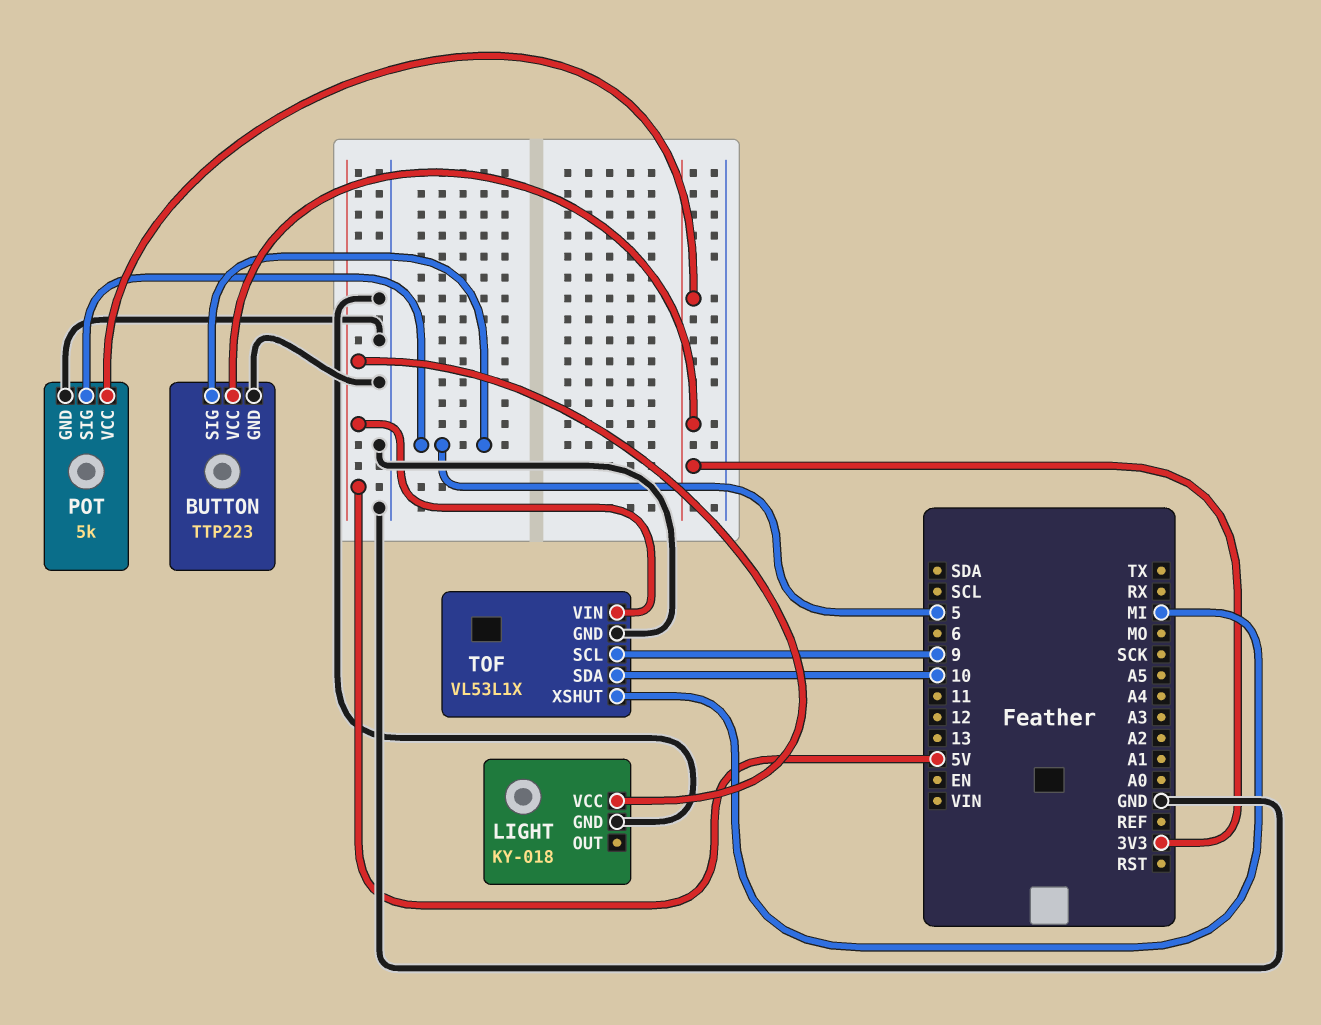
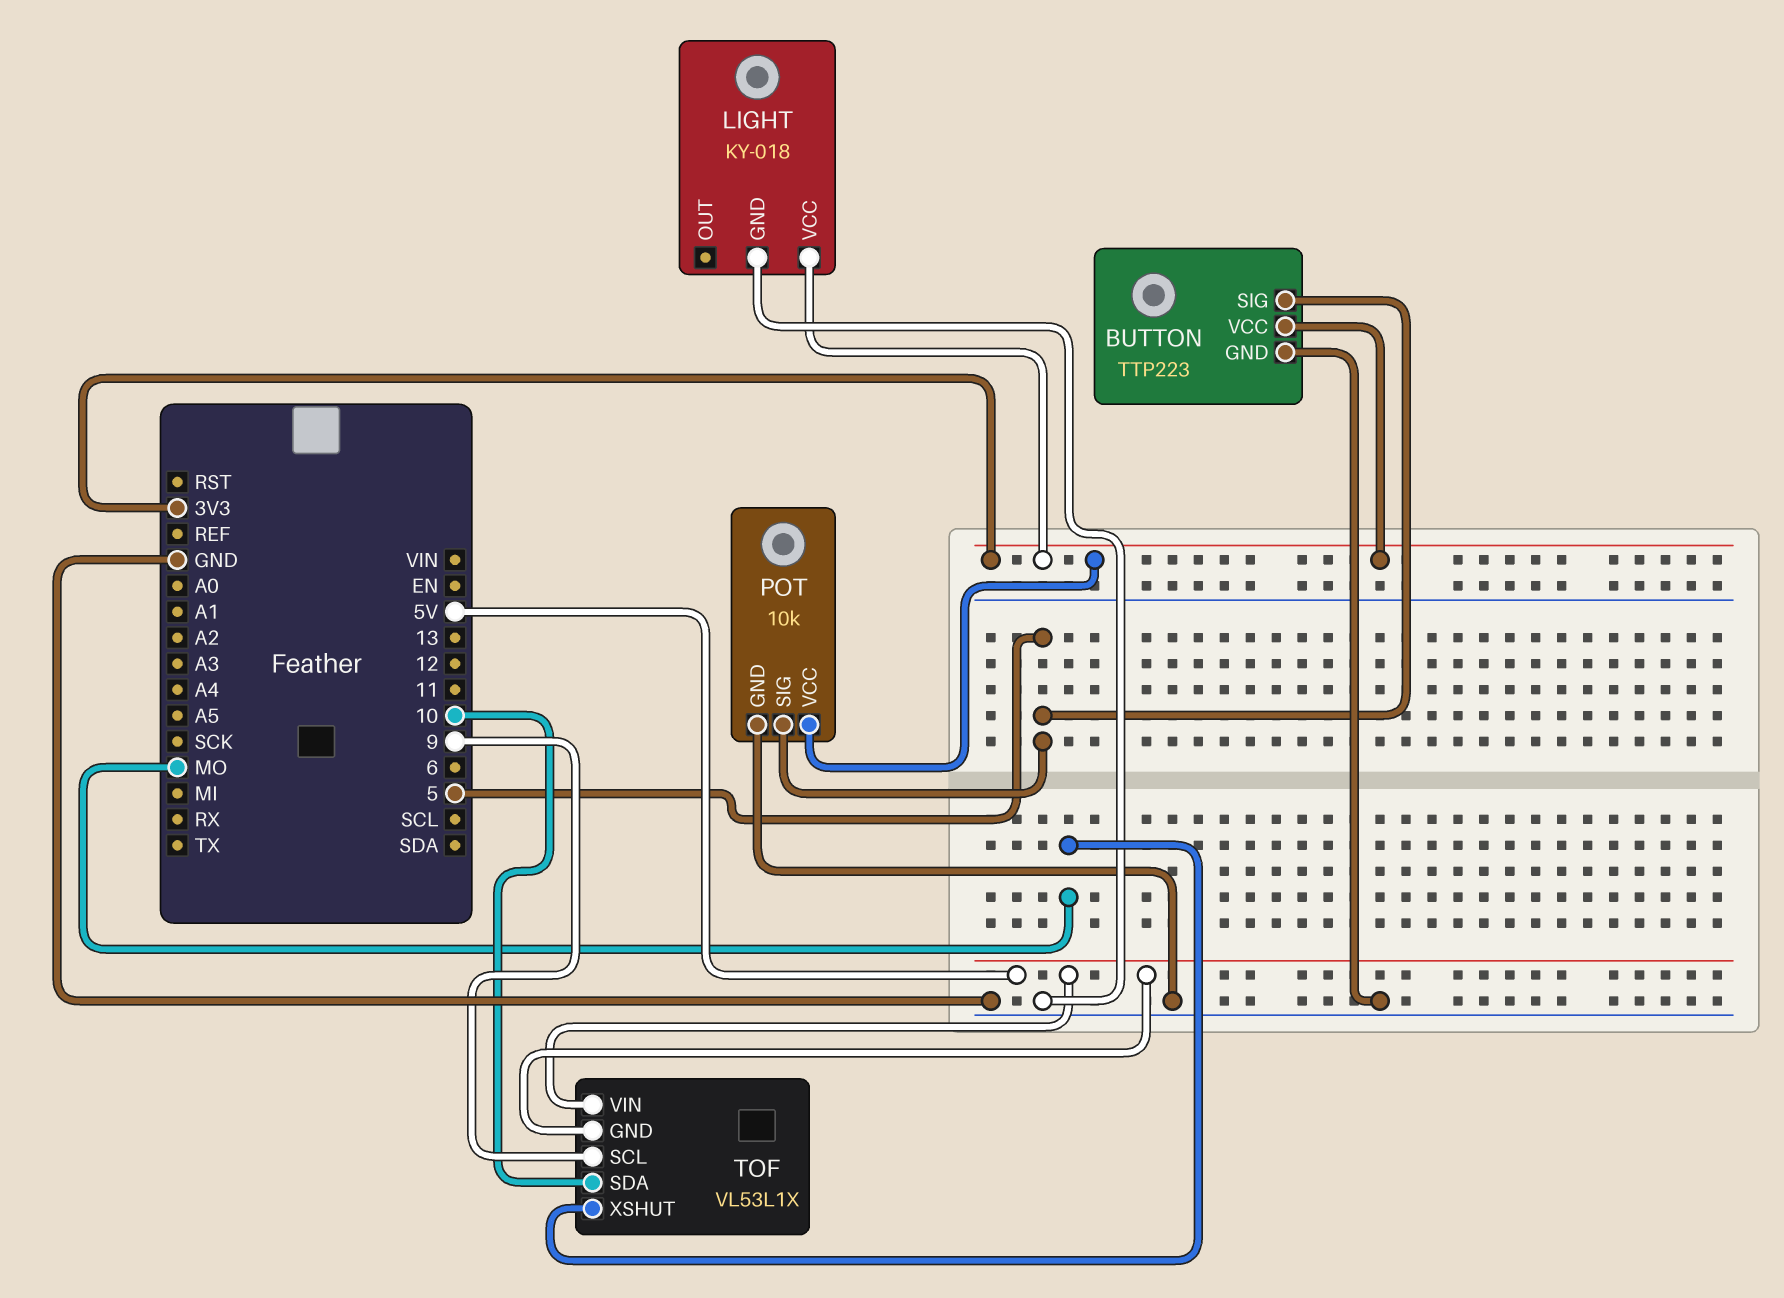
LIGHT pin VCC: 5V -> 3V3
POT: 5k -> 10k
TOF pin GND: GND -> 5V
TOF pin XSHUT: MI -> MO

